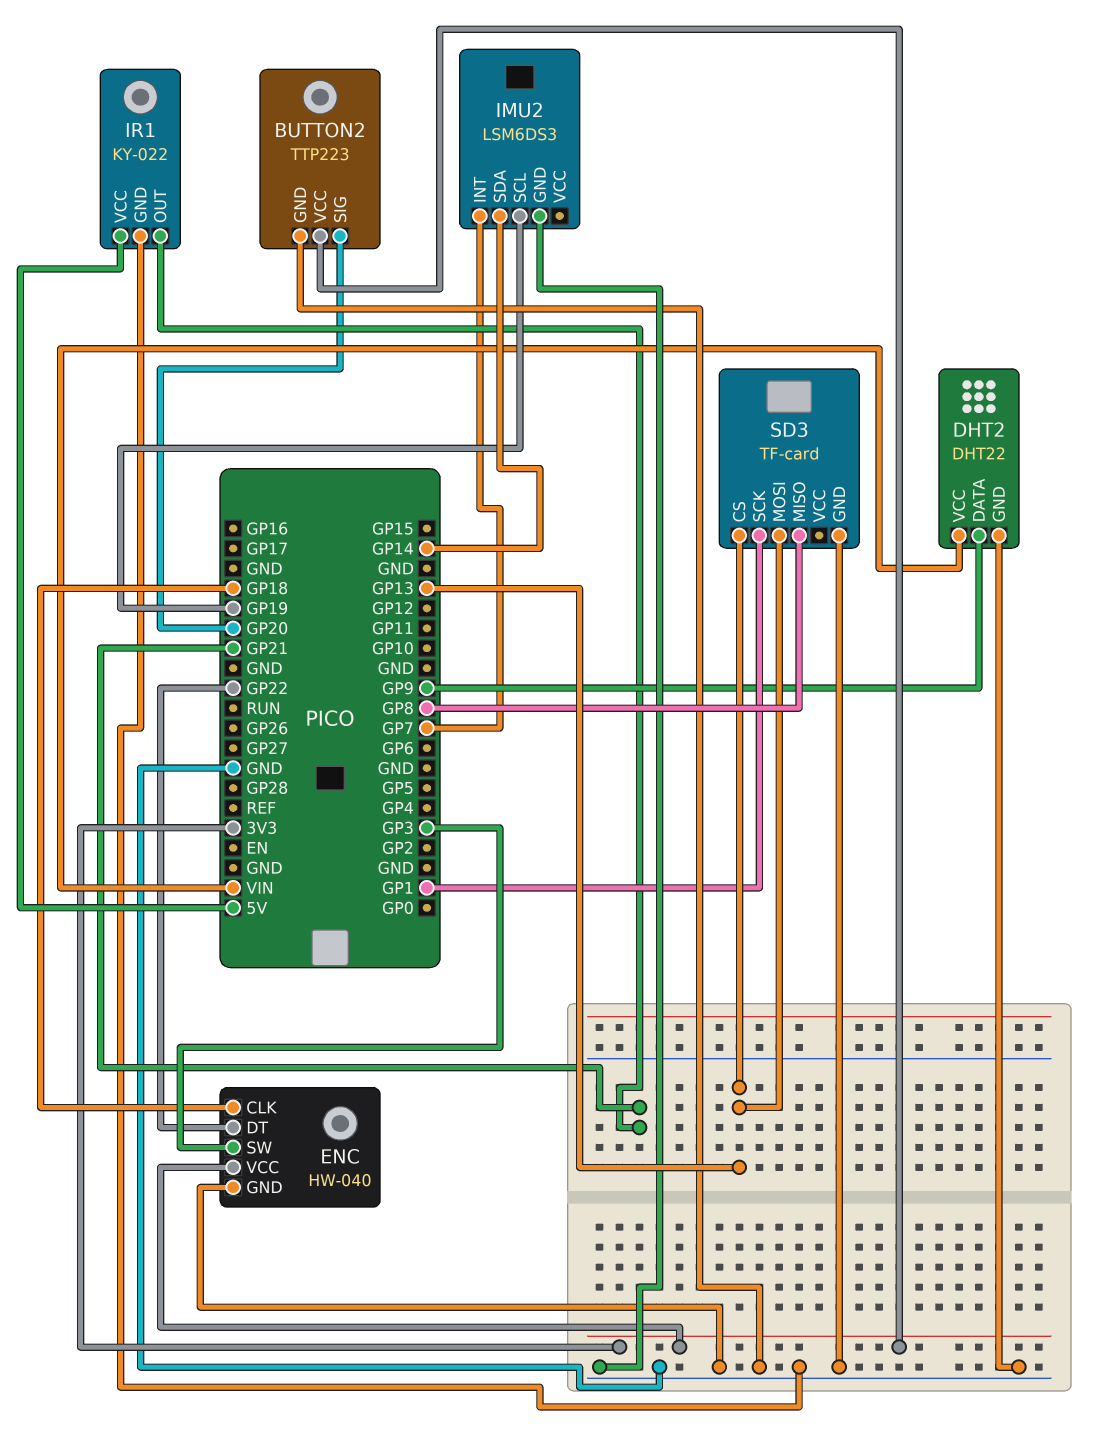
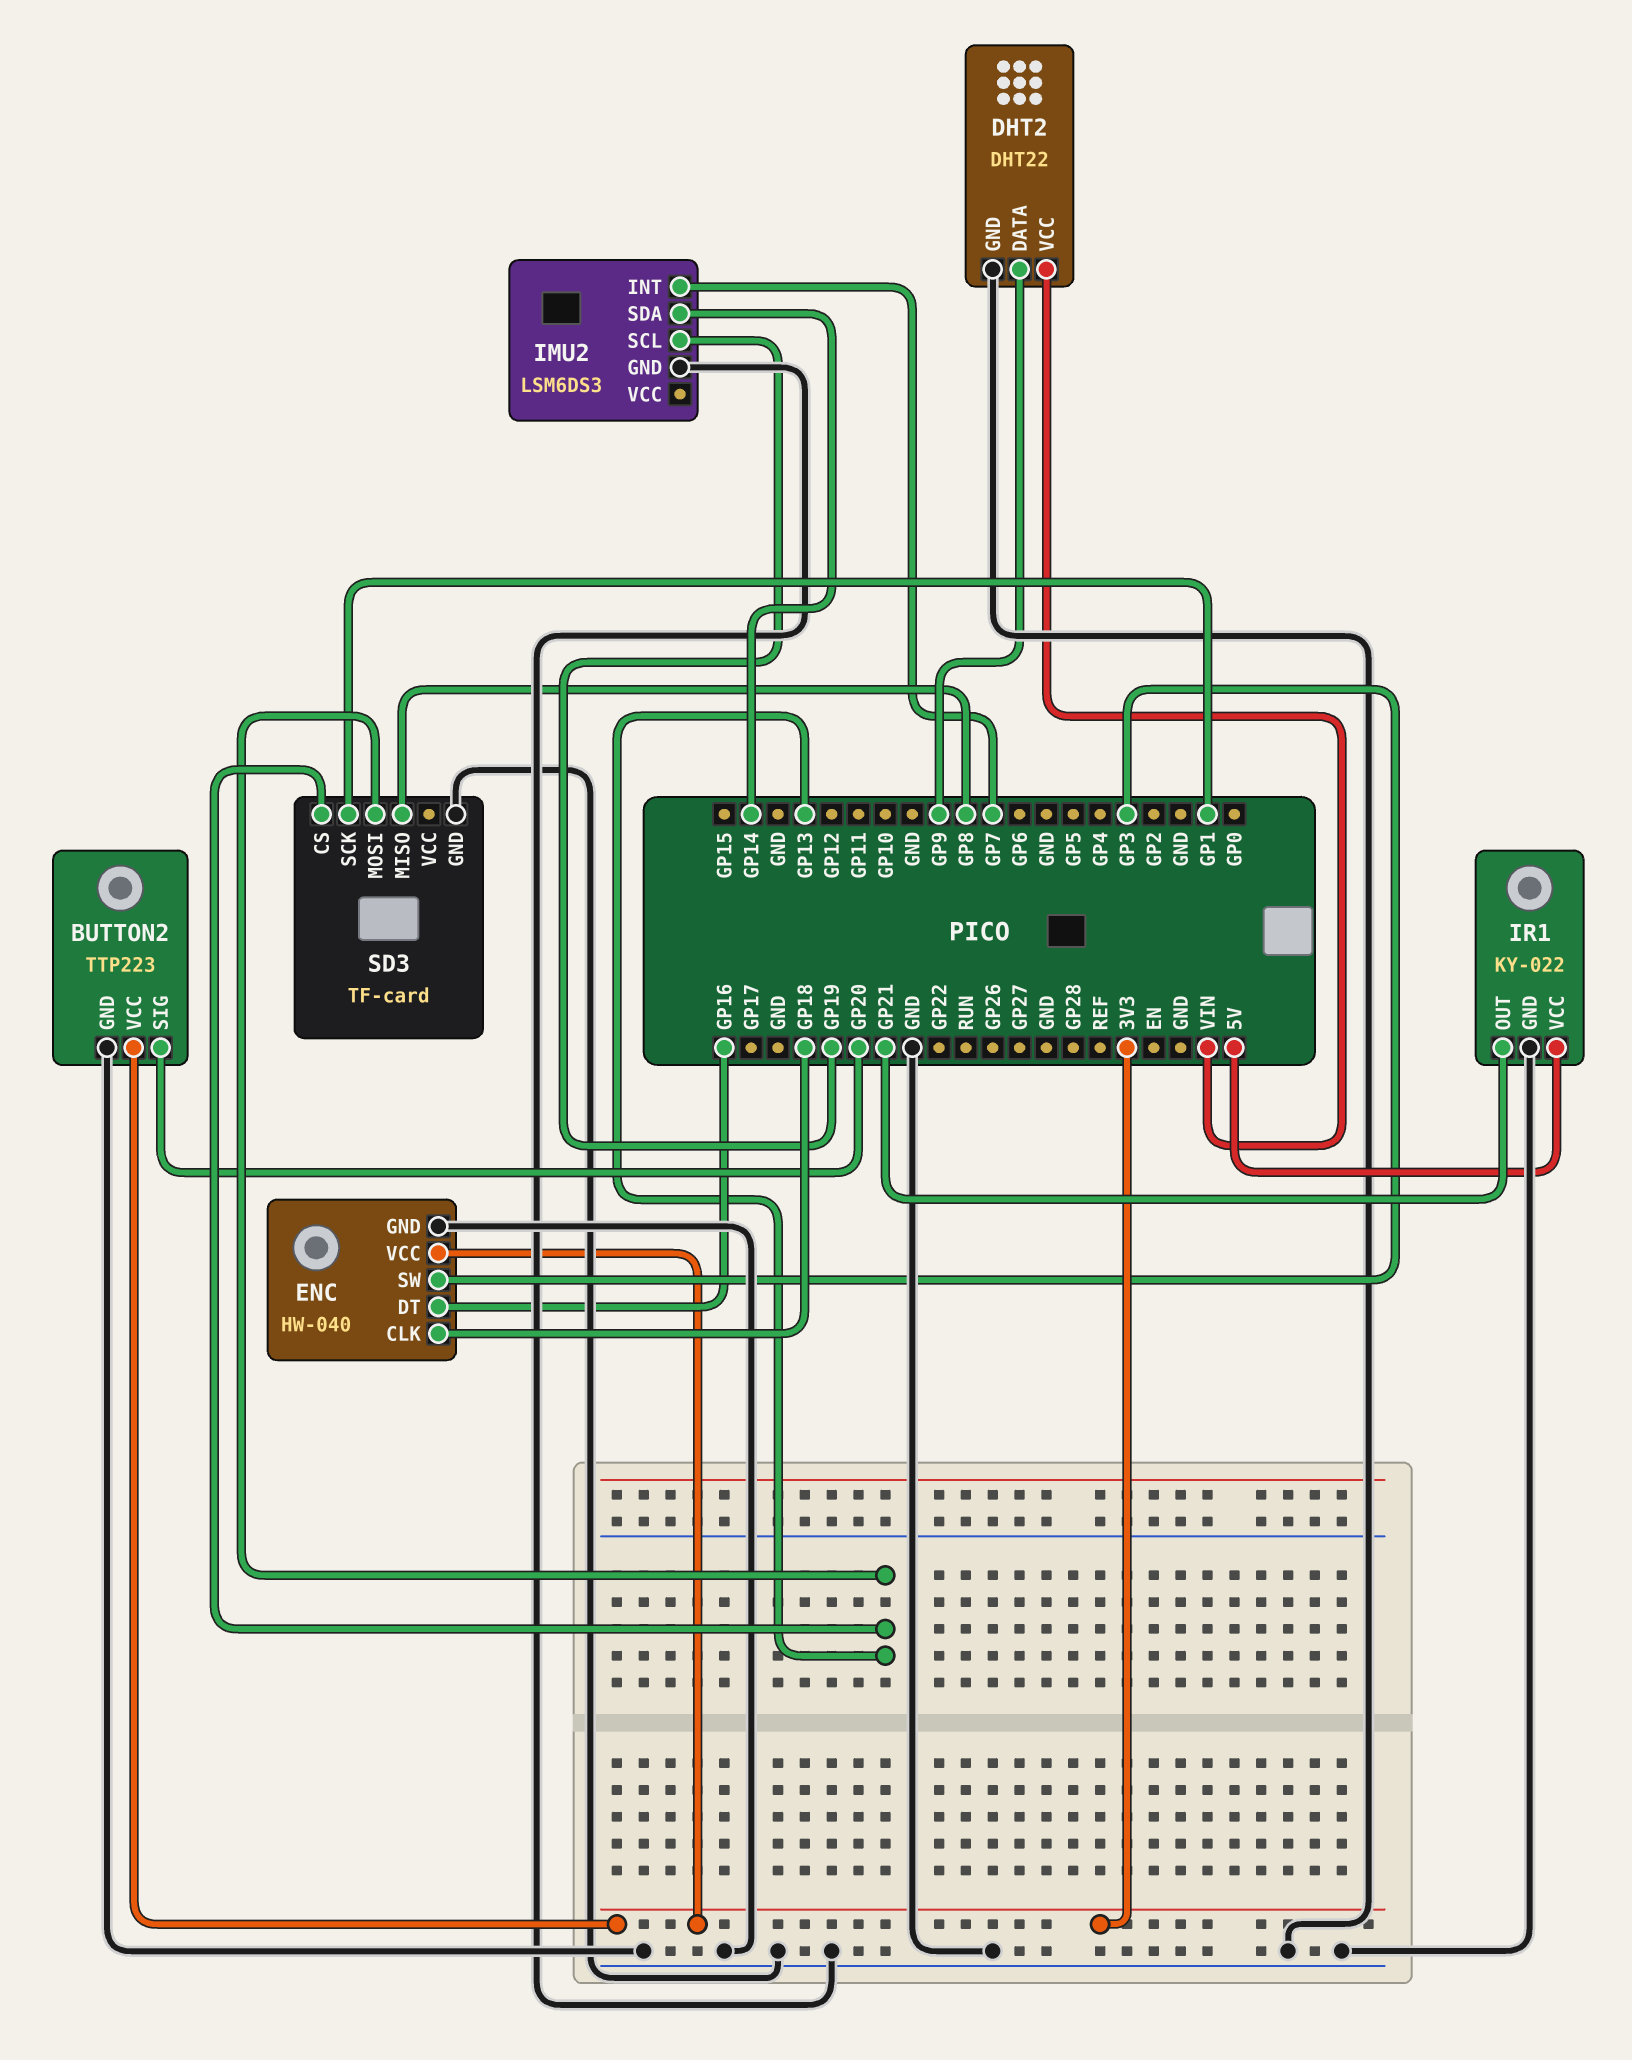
ENC pin DT: GP22 -> GP16

